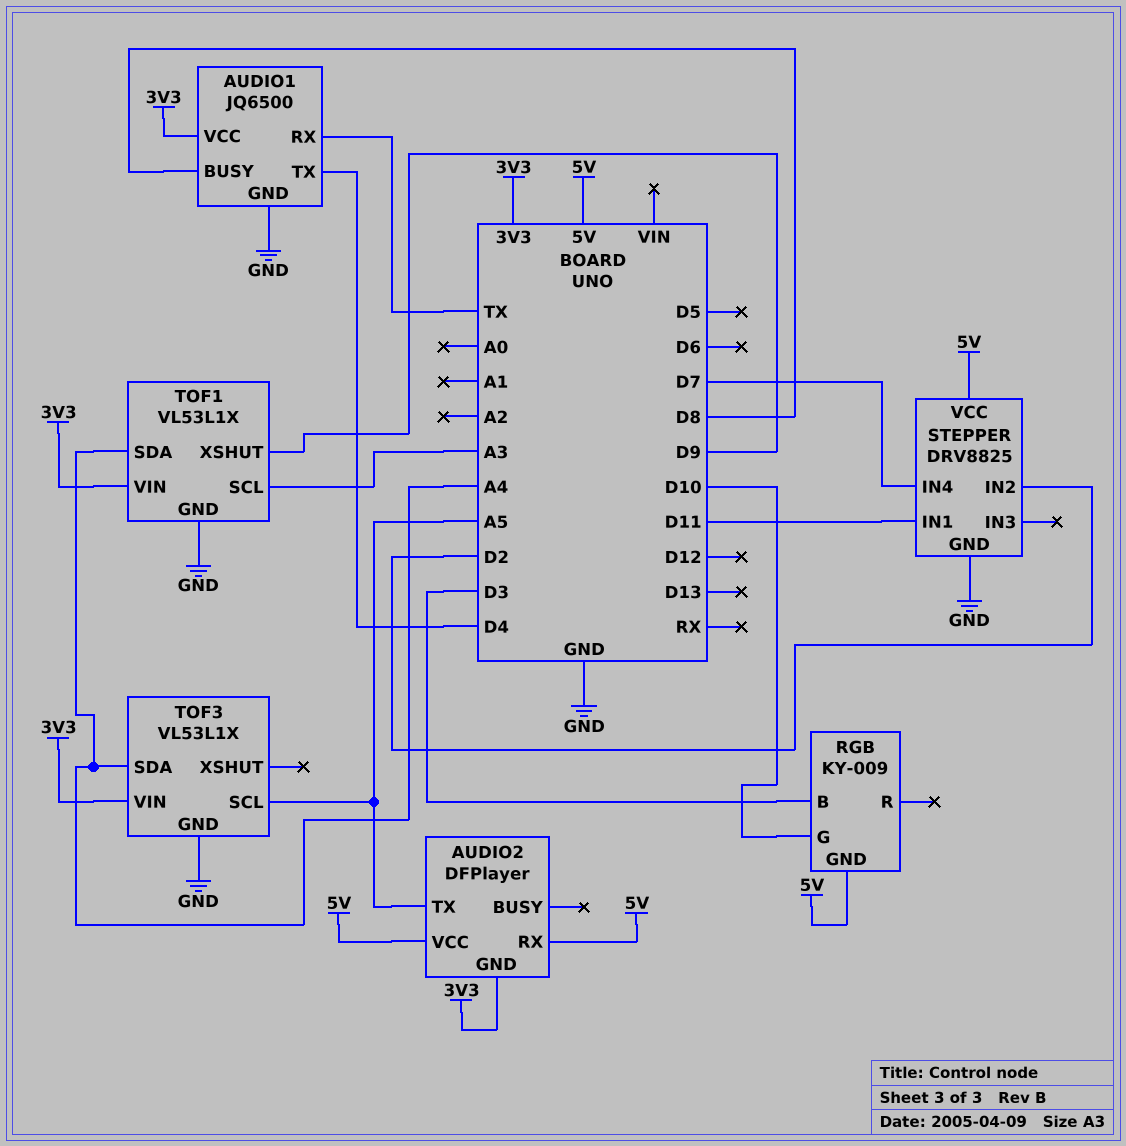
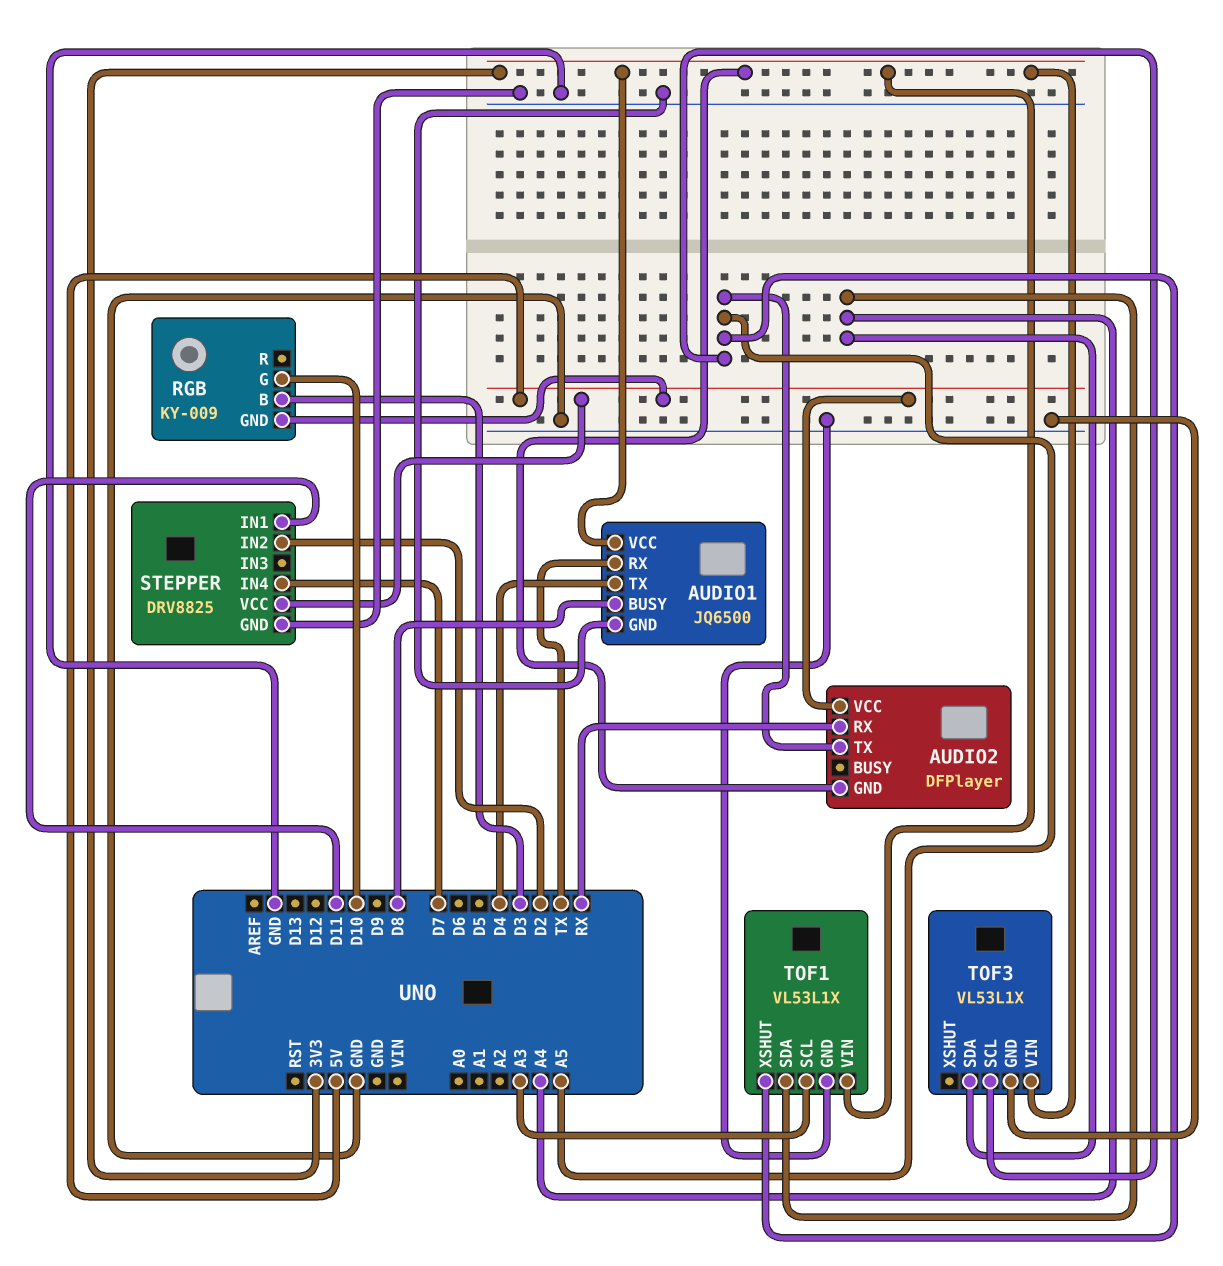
AUDIO2 pin RX: 5V -> RX
TOF1 pin XSHUT: D9 -> A5

